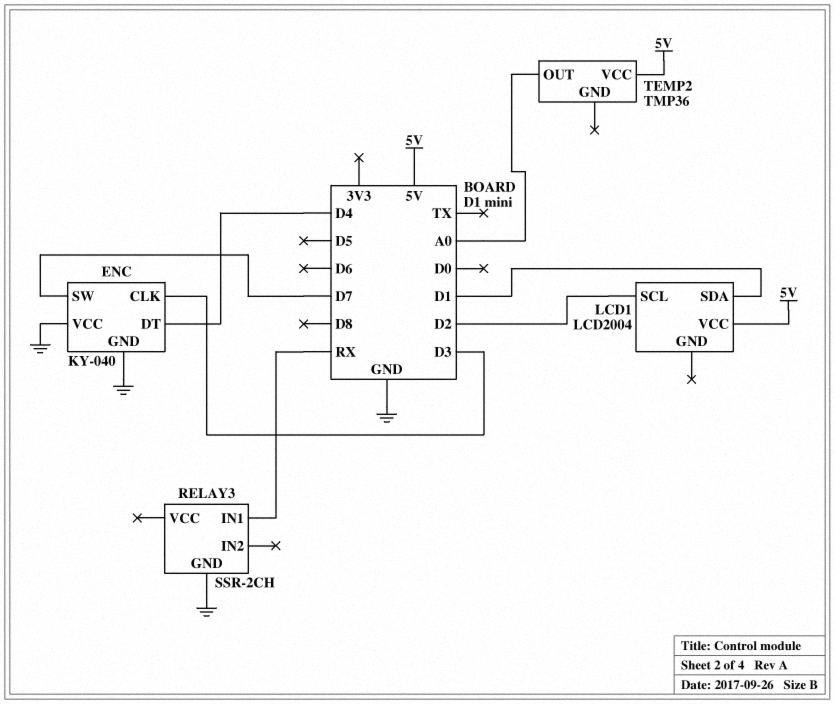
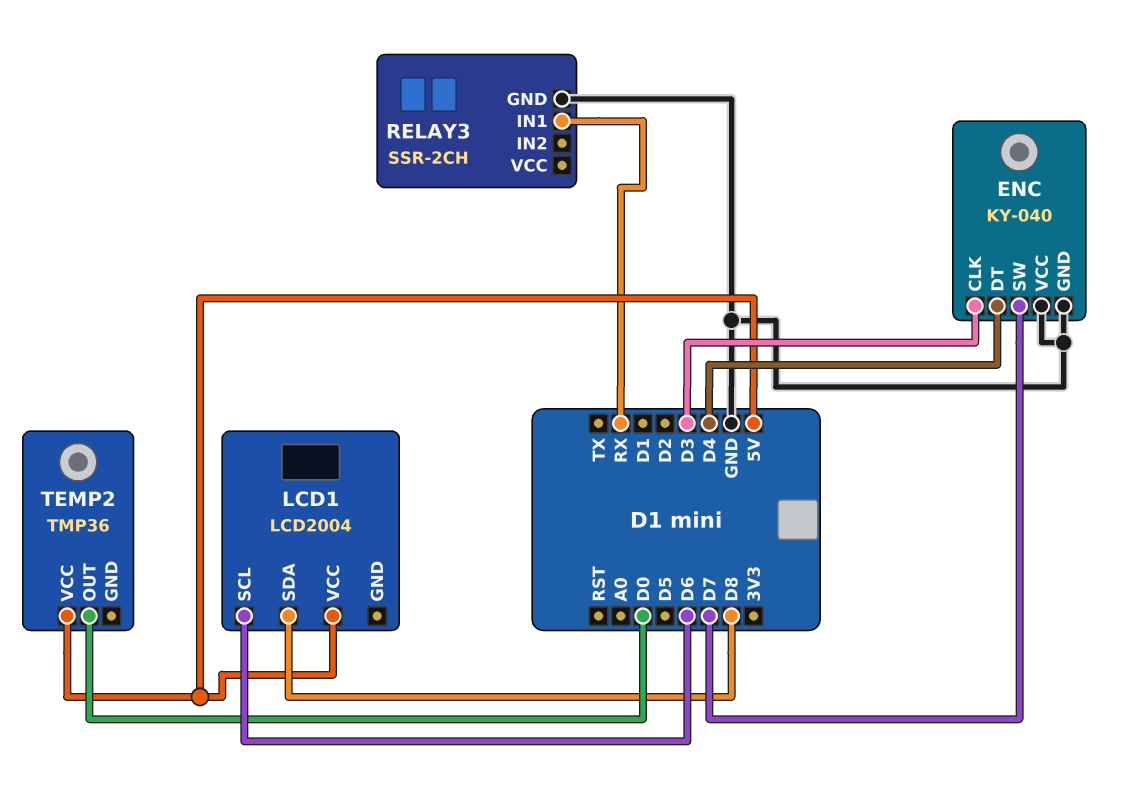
LCD1 pin SCL: D2 -> D6
LCD1 pin SDA: D1 -> D8
TEMP2 pin OUT: A0 -> D0

